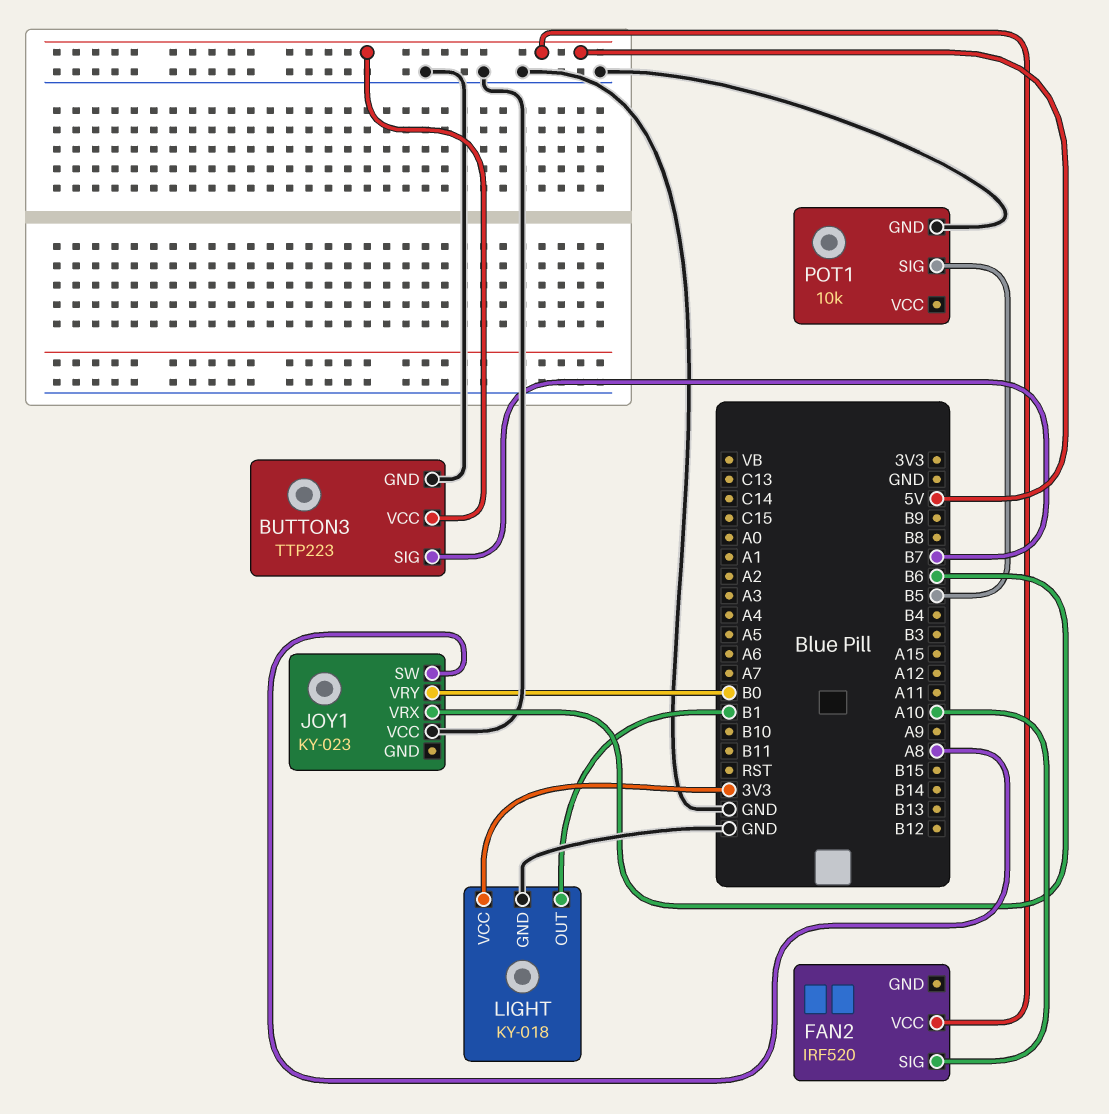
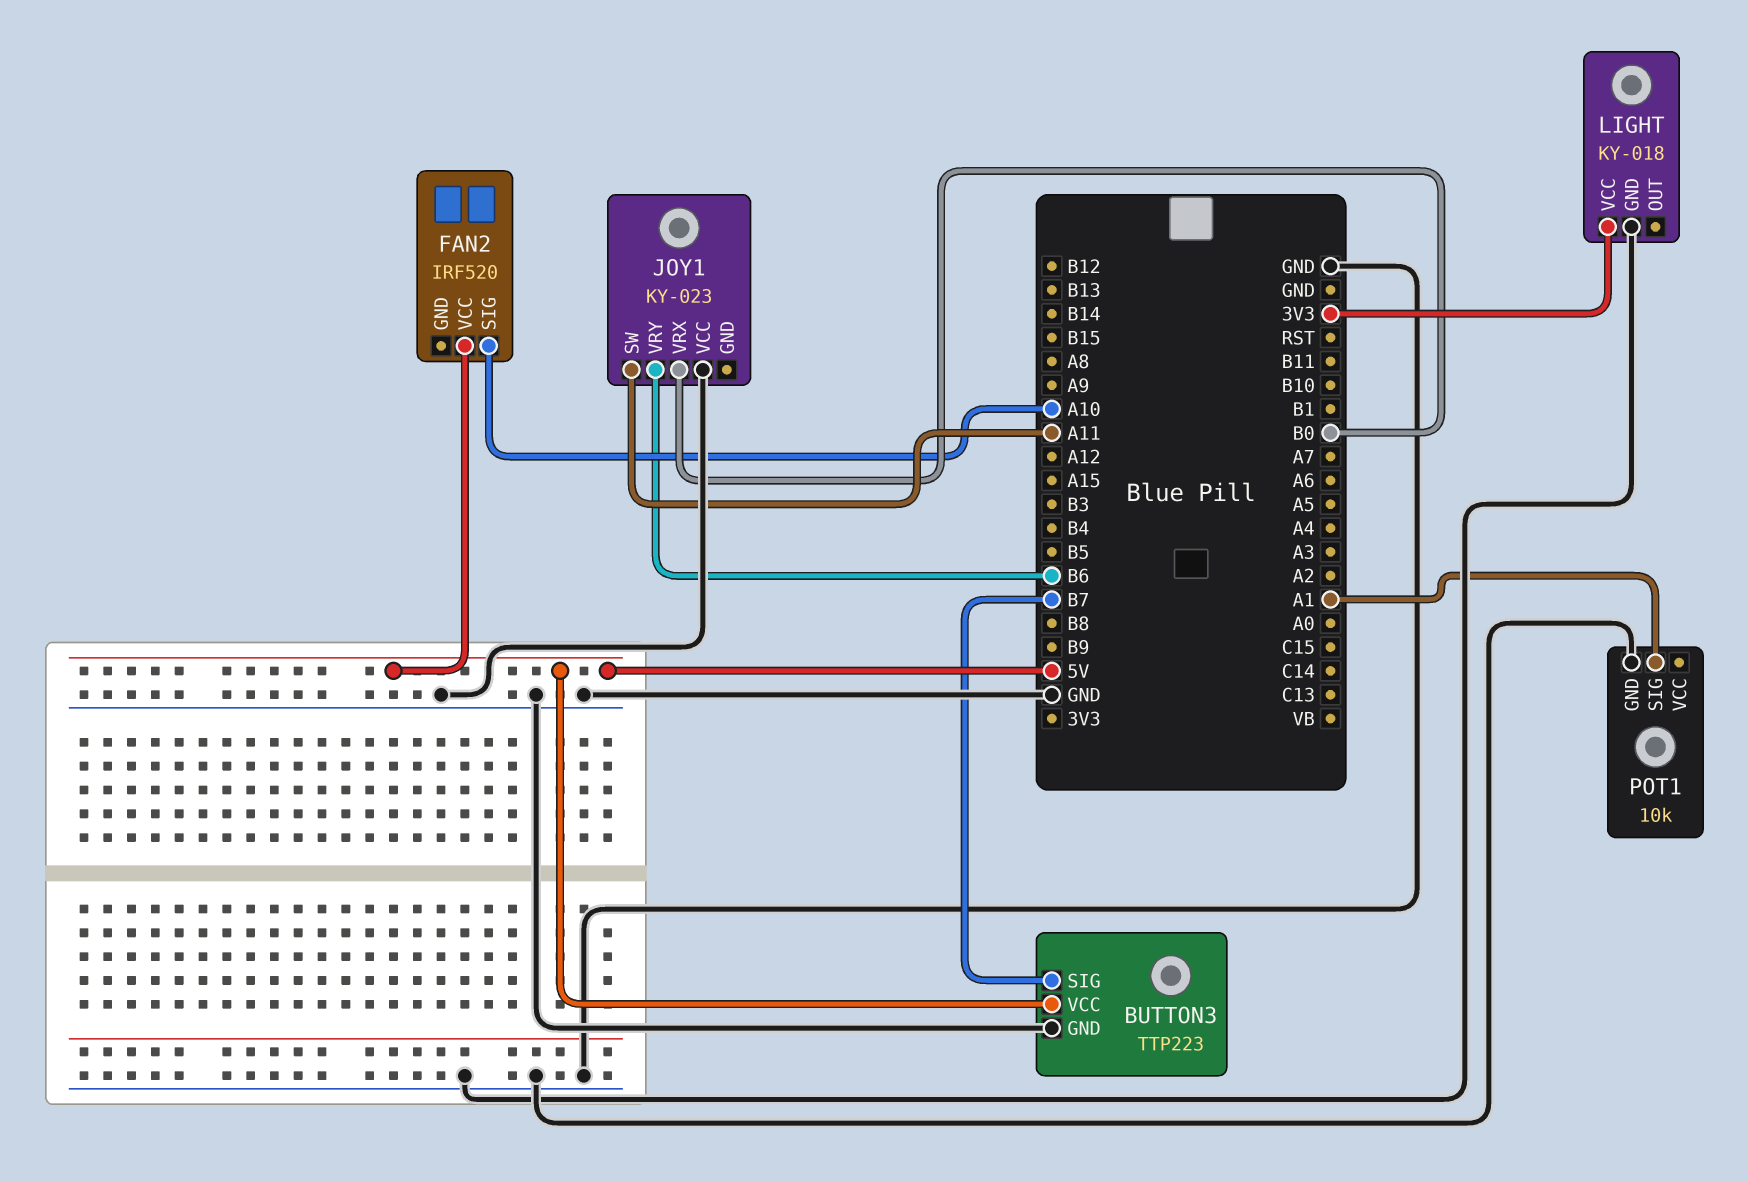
JOY1 pin SW: A8 -> A11
JOY1 pin VRX: B6 -> B0
JOY1 pin VRY: B0 -> B6
LIGHT pin OUT: B1 -> none
POT1 pin SIG: B5 -> A1

